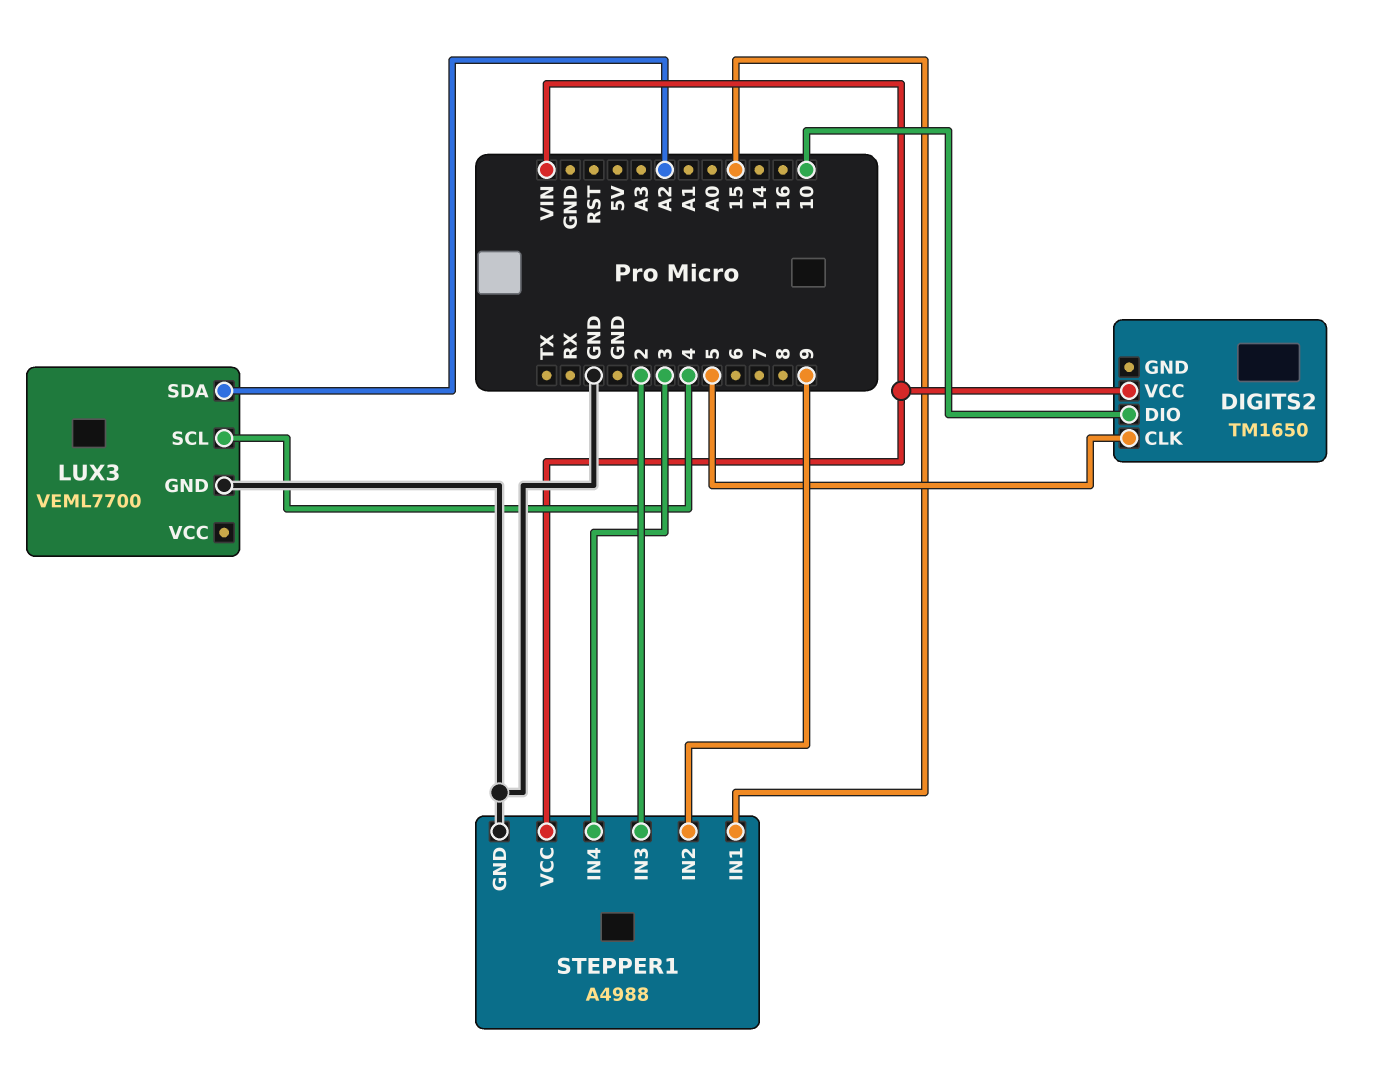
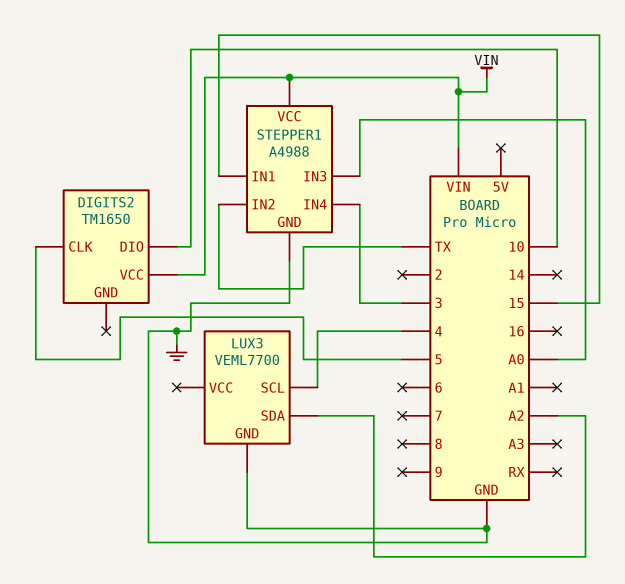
STEPPER1 pin IN2: 9 -> TX
STEPPER1 pin IN3: 2 -> A0

